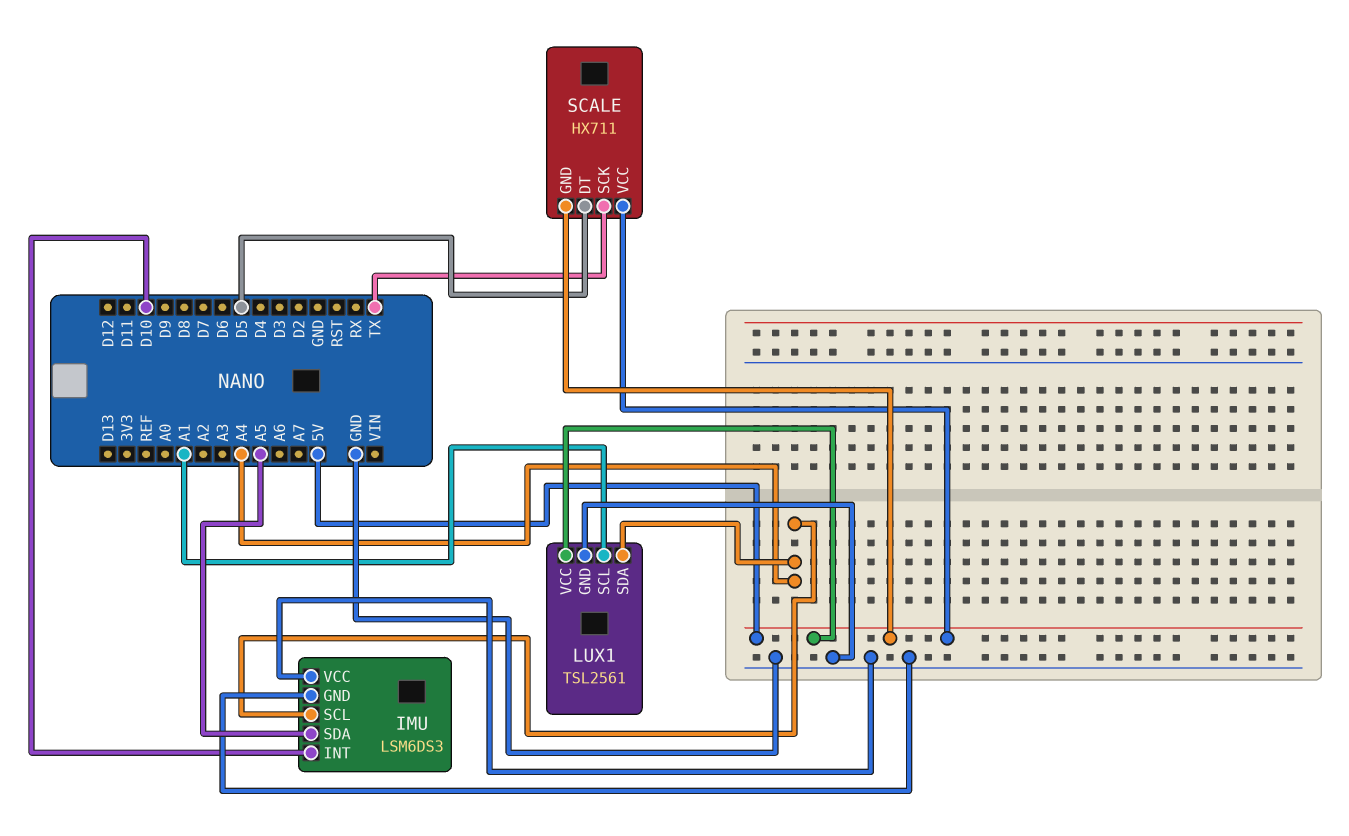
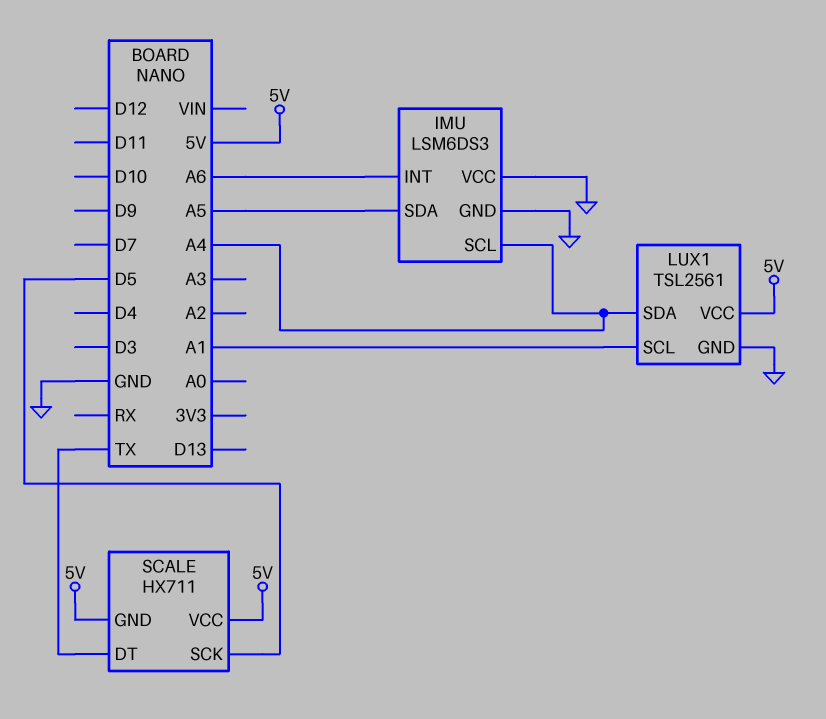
IMU pin INT: D10 -> A6
SCALE pin DT: D5 -> TX
SCALE pin SCK: TX -> D5

